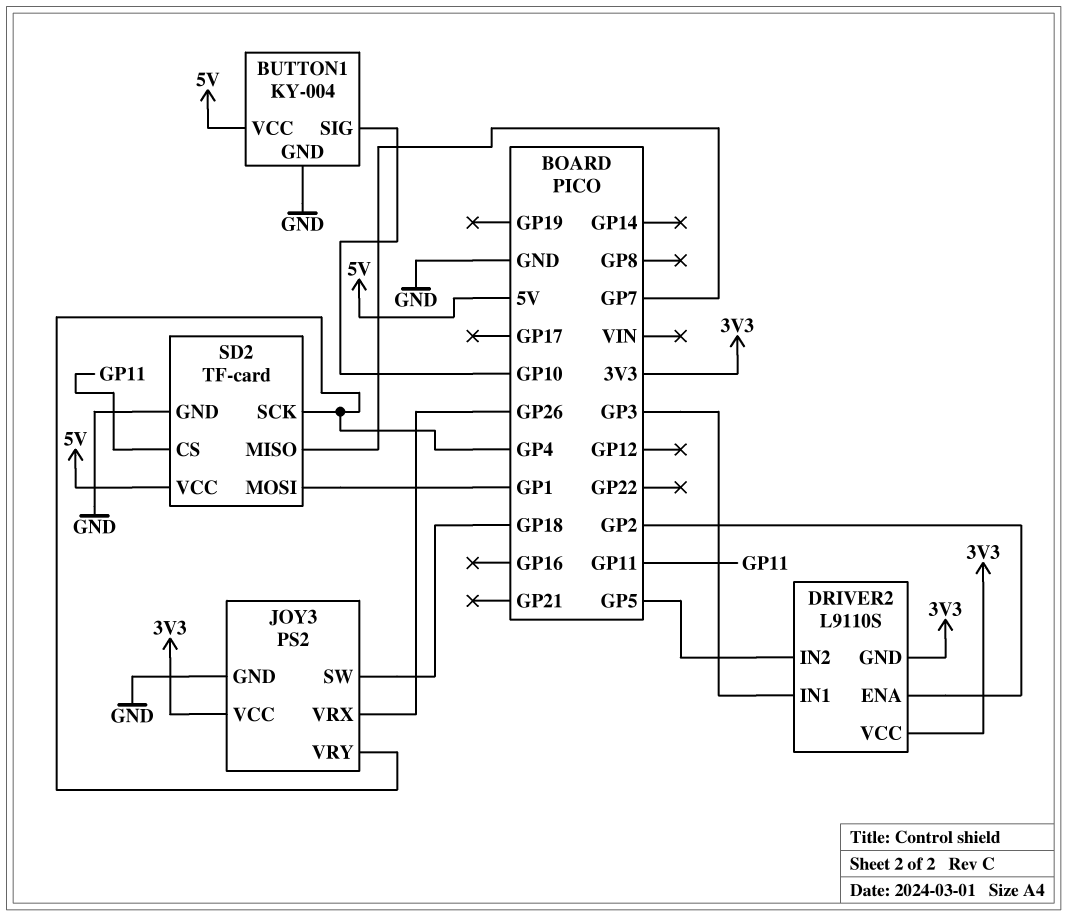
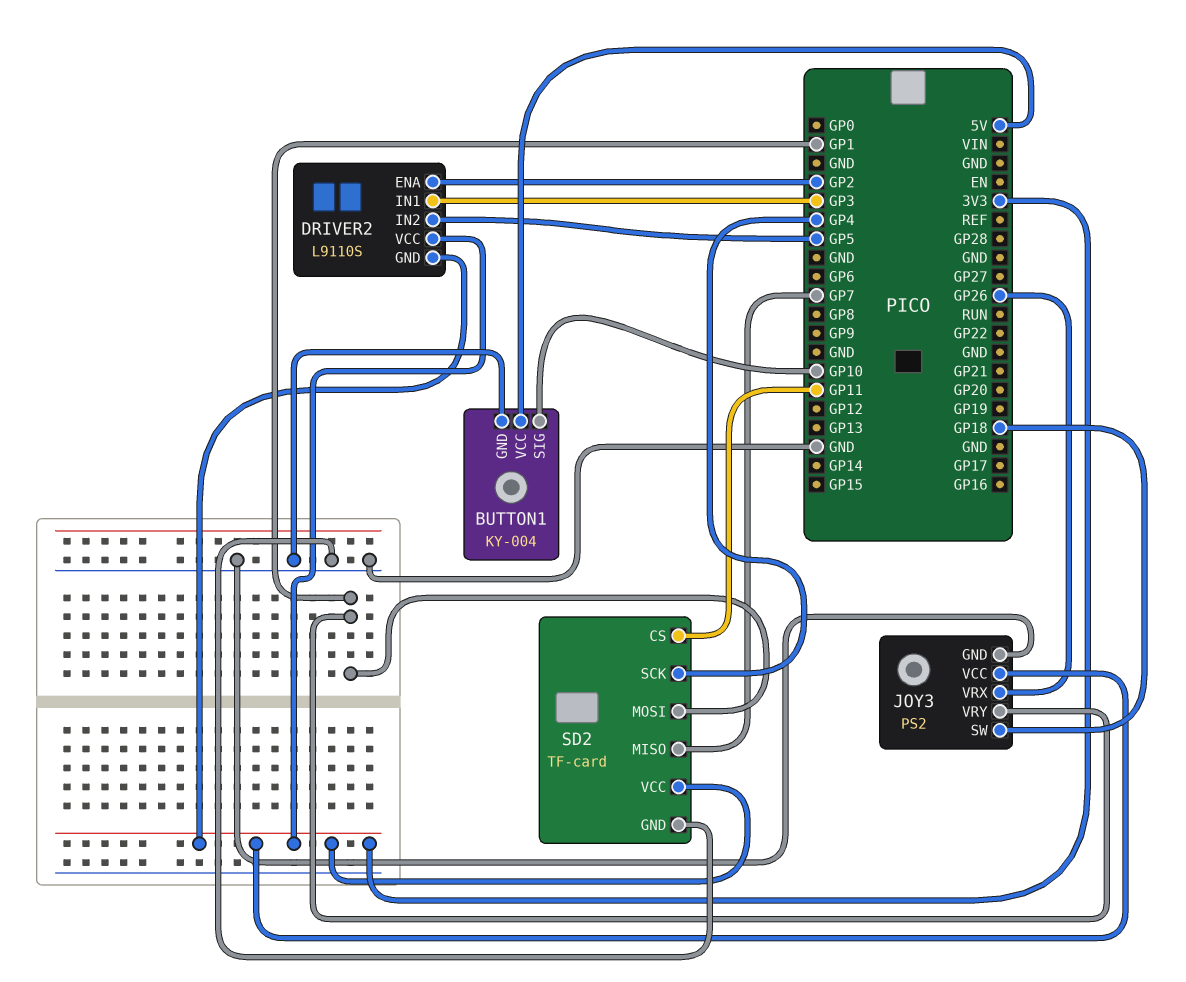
JOY3 pin VRY: GP4 -> GP1
SD2 pin VCC: 5V -> 3V3

